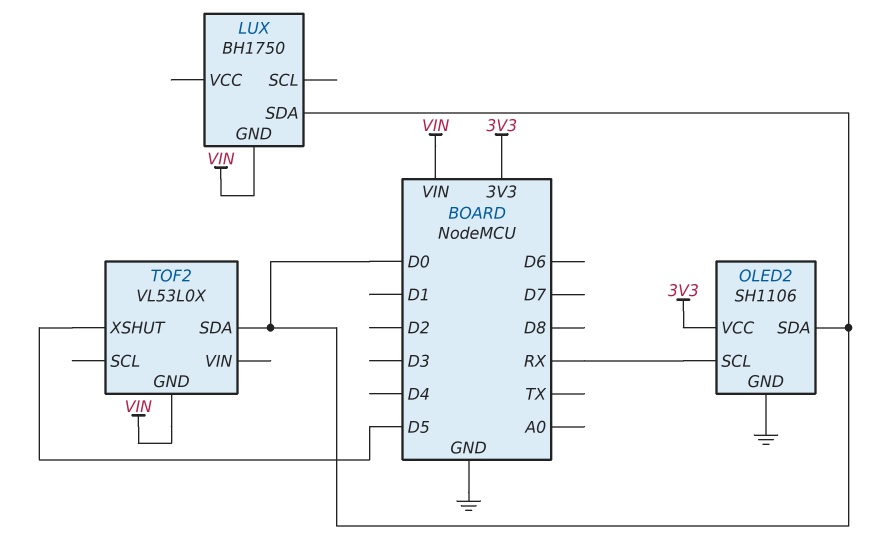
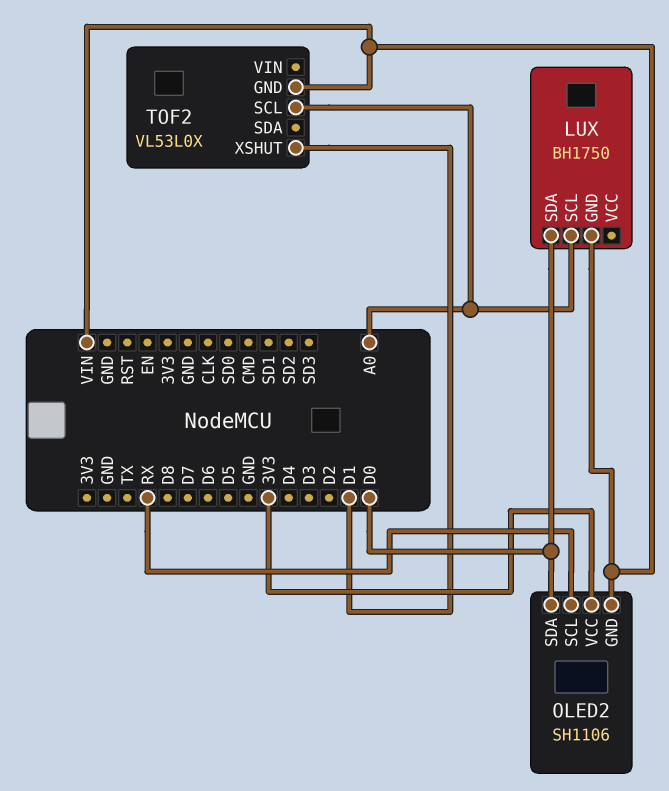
LUX pin SCL: none -> A0
OLED2 pin GND: GND -> VIN
TOF2 pin SCL: none -> A0
TOF2 pin SDA: D0 -> none
TOF2 pin XSHUT: D5 -> D1

